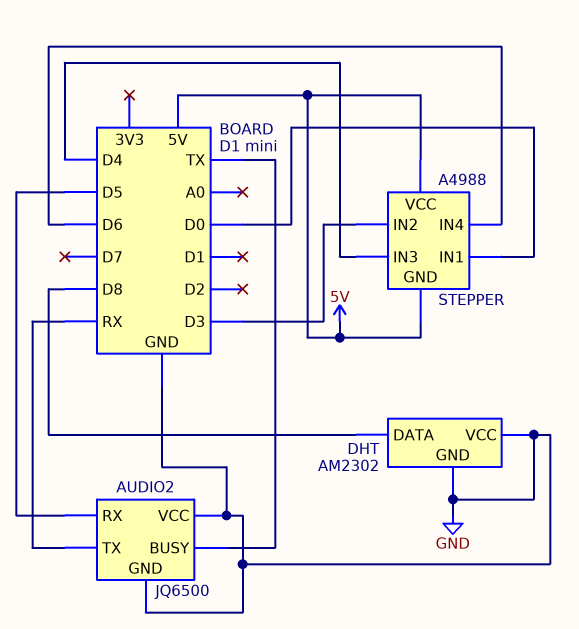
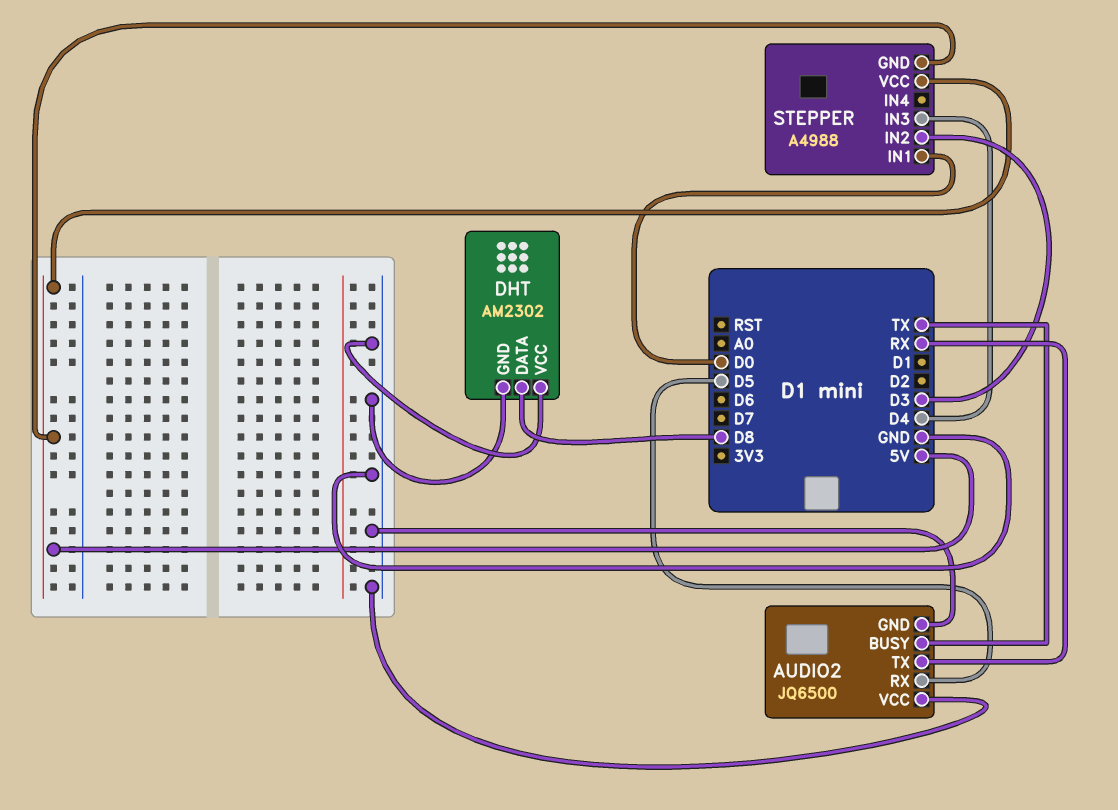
STEPPER pin IN4: D6 -> none

